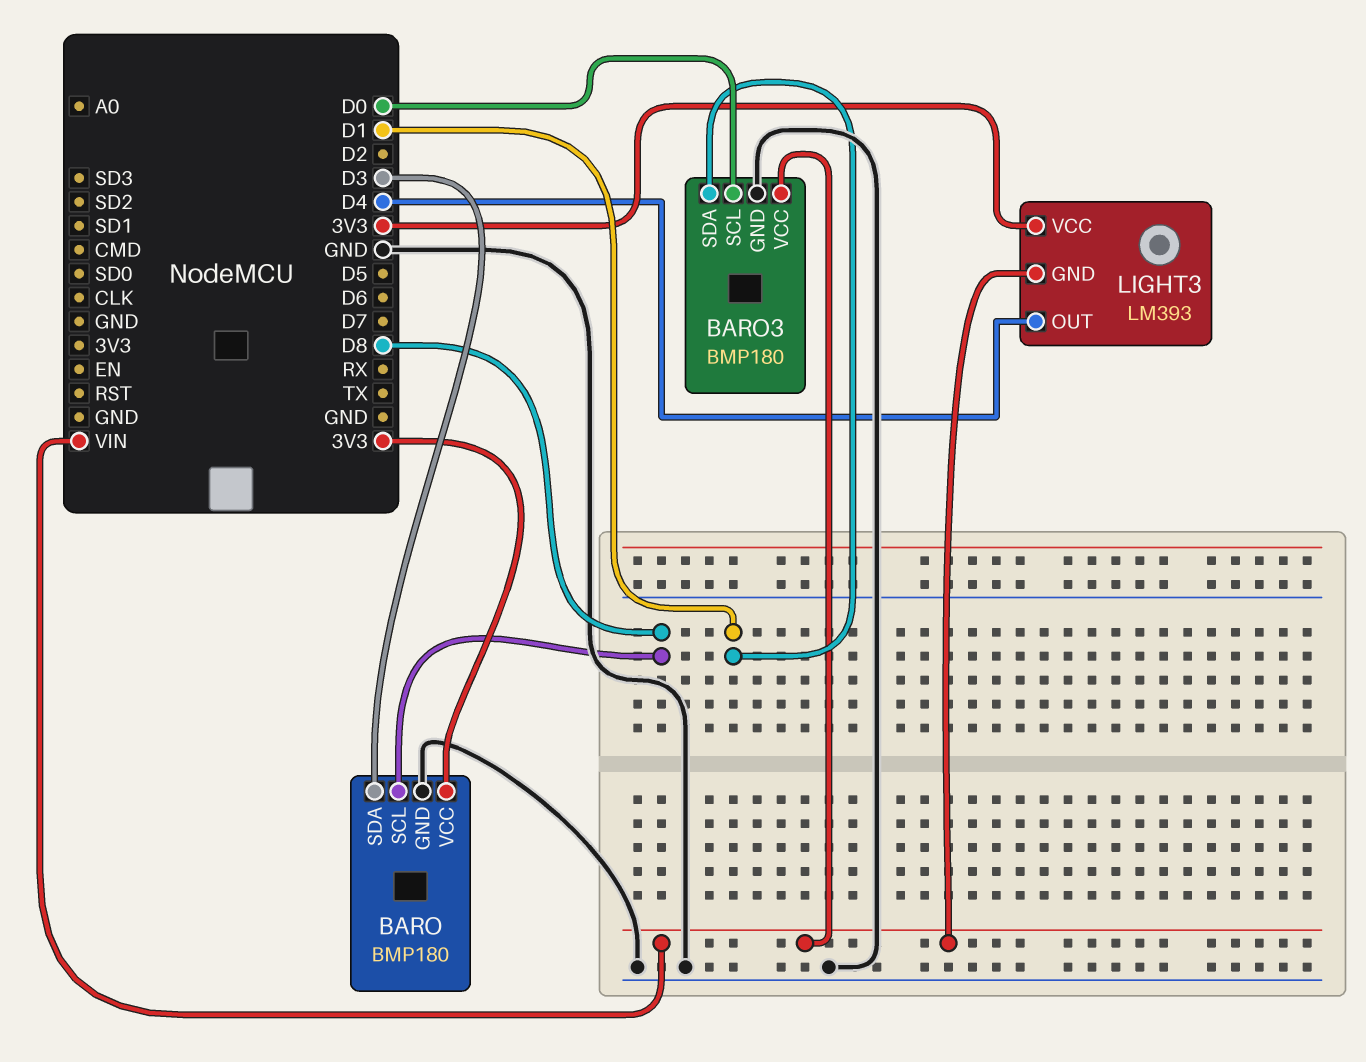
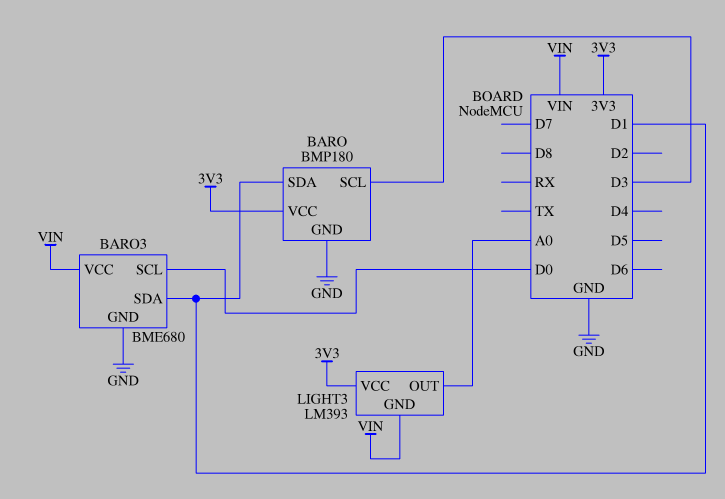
BARO pin SCL: D8 -> D3
BARO pin SDA: D3 -> D1
BARO3: BMP180 -> BME680
LIGHT3 pin OUT: D4 -> A0

